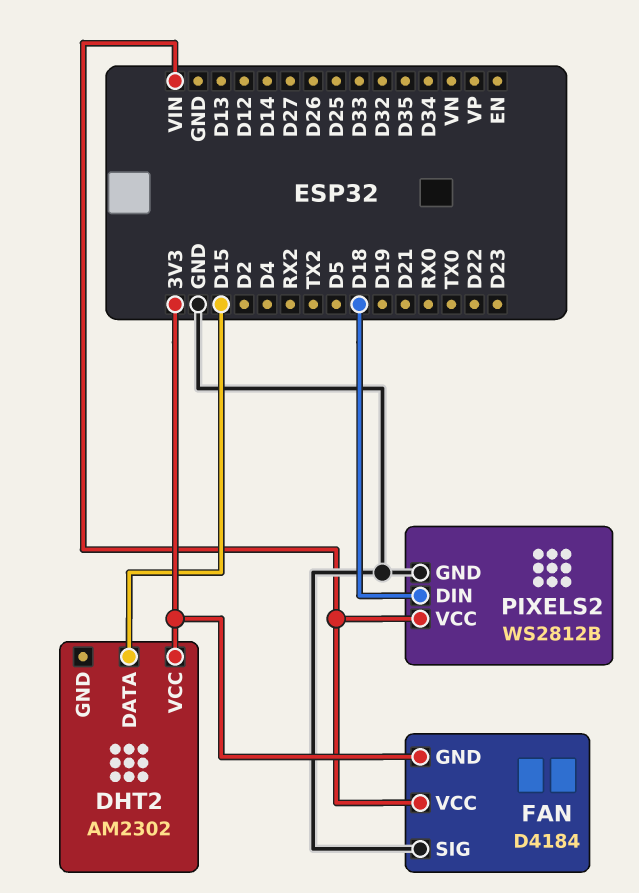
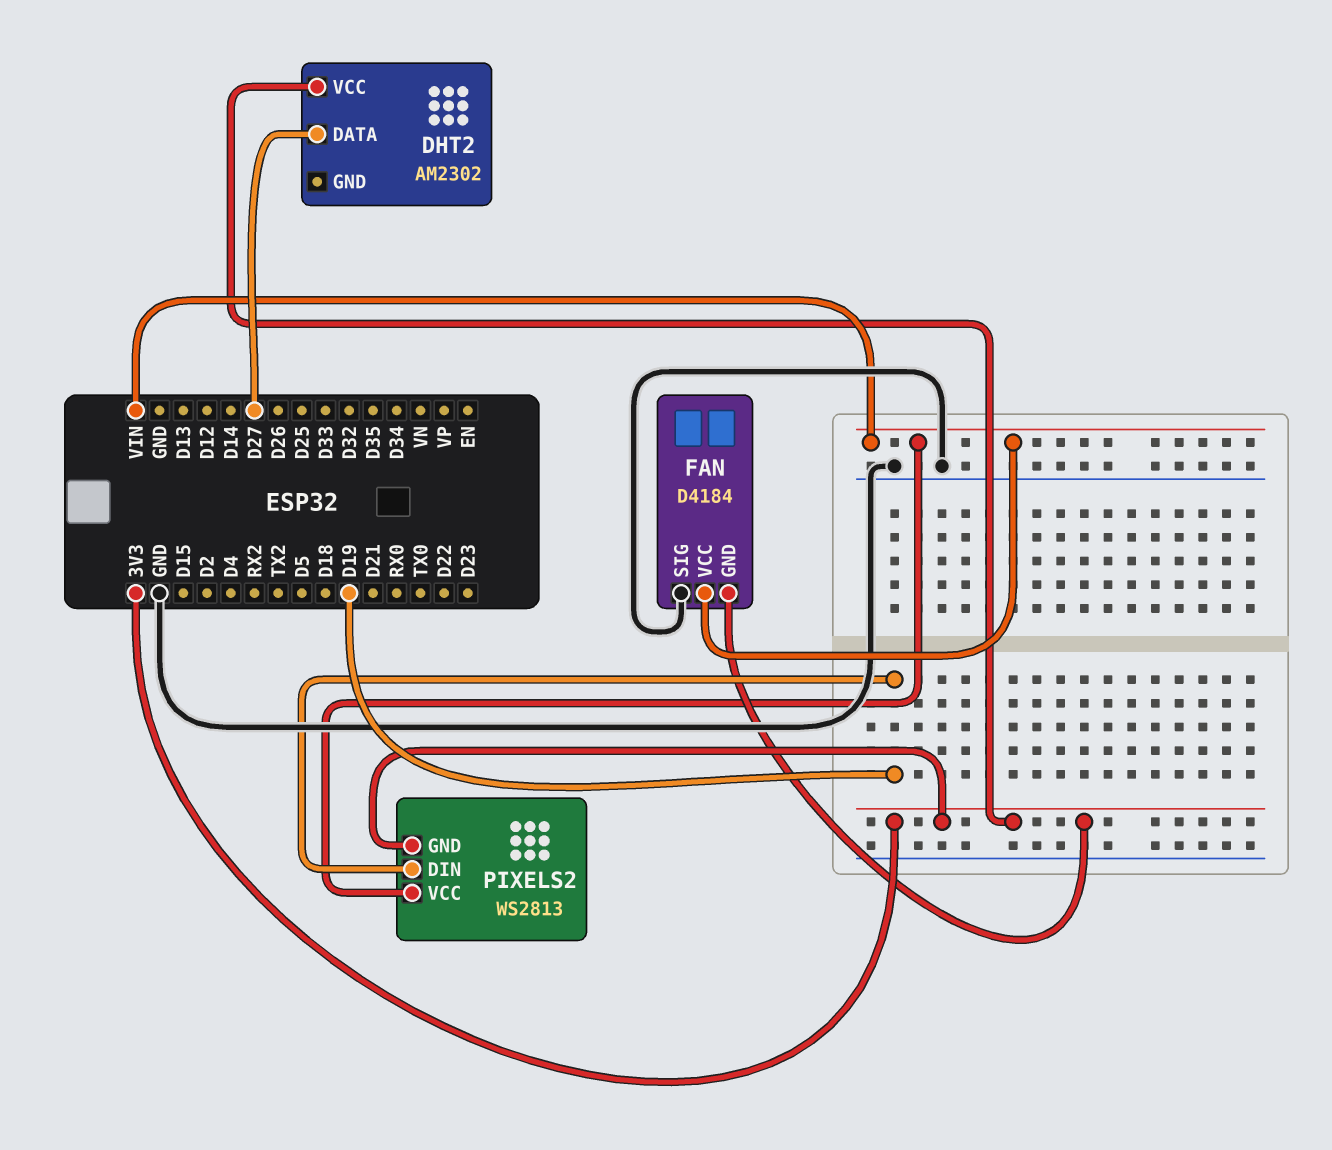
DHT2 pin DATA: D15 -> D27
PIXELS2: WS2812B -> WS2813
PIXELS2 pin DIN: D18 -> D19
PIXELS2 pin GND: GND -> 3V3

